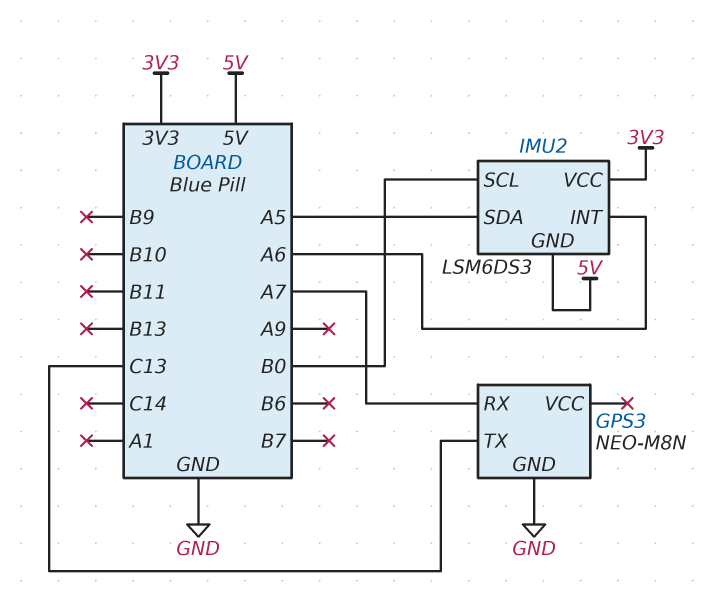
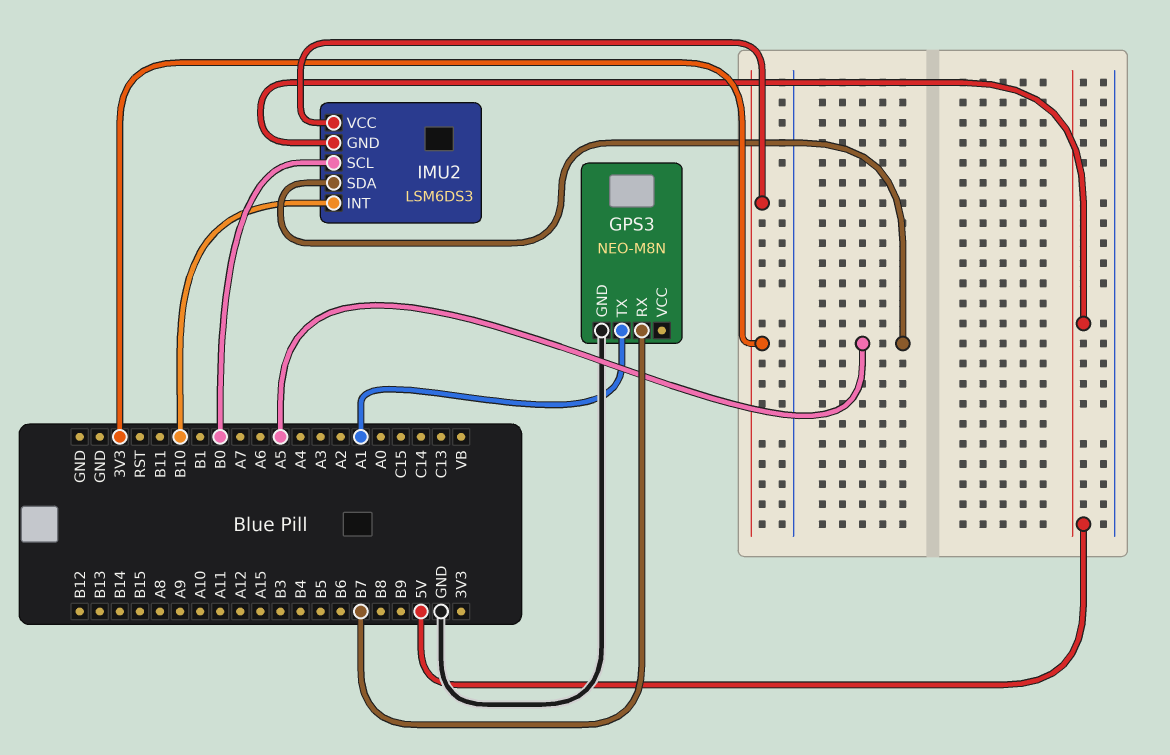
GPS3 pin RX: A7 -> B7
GPS3 pin TX: C13 -> A1
IMU2 pin INT: A6 -> B10

